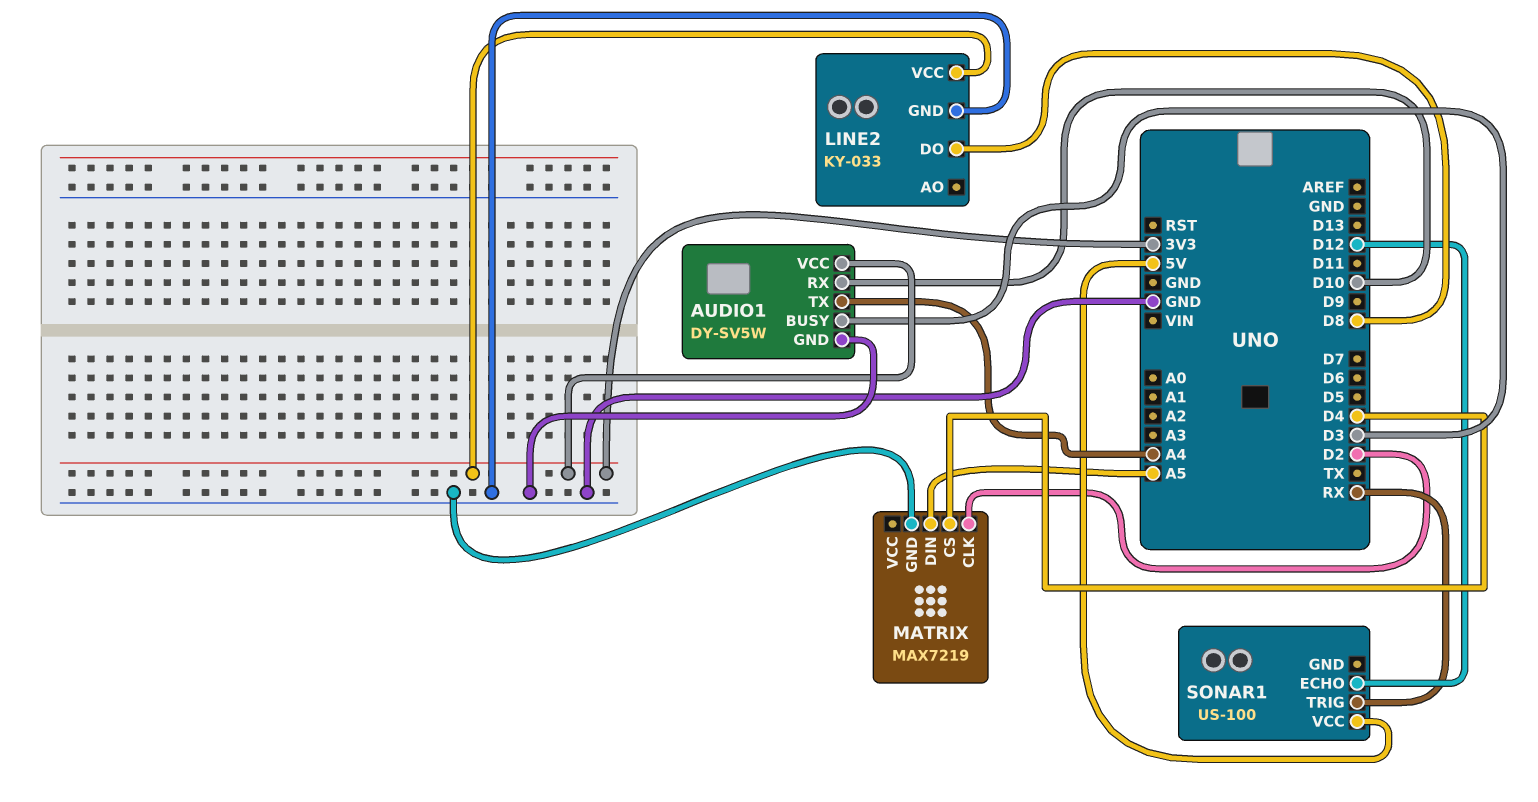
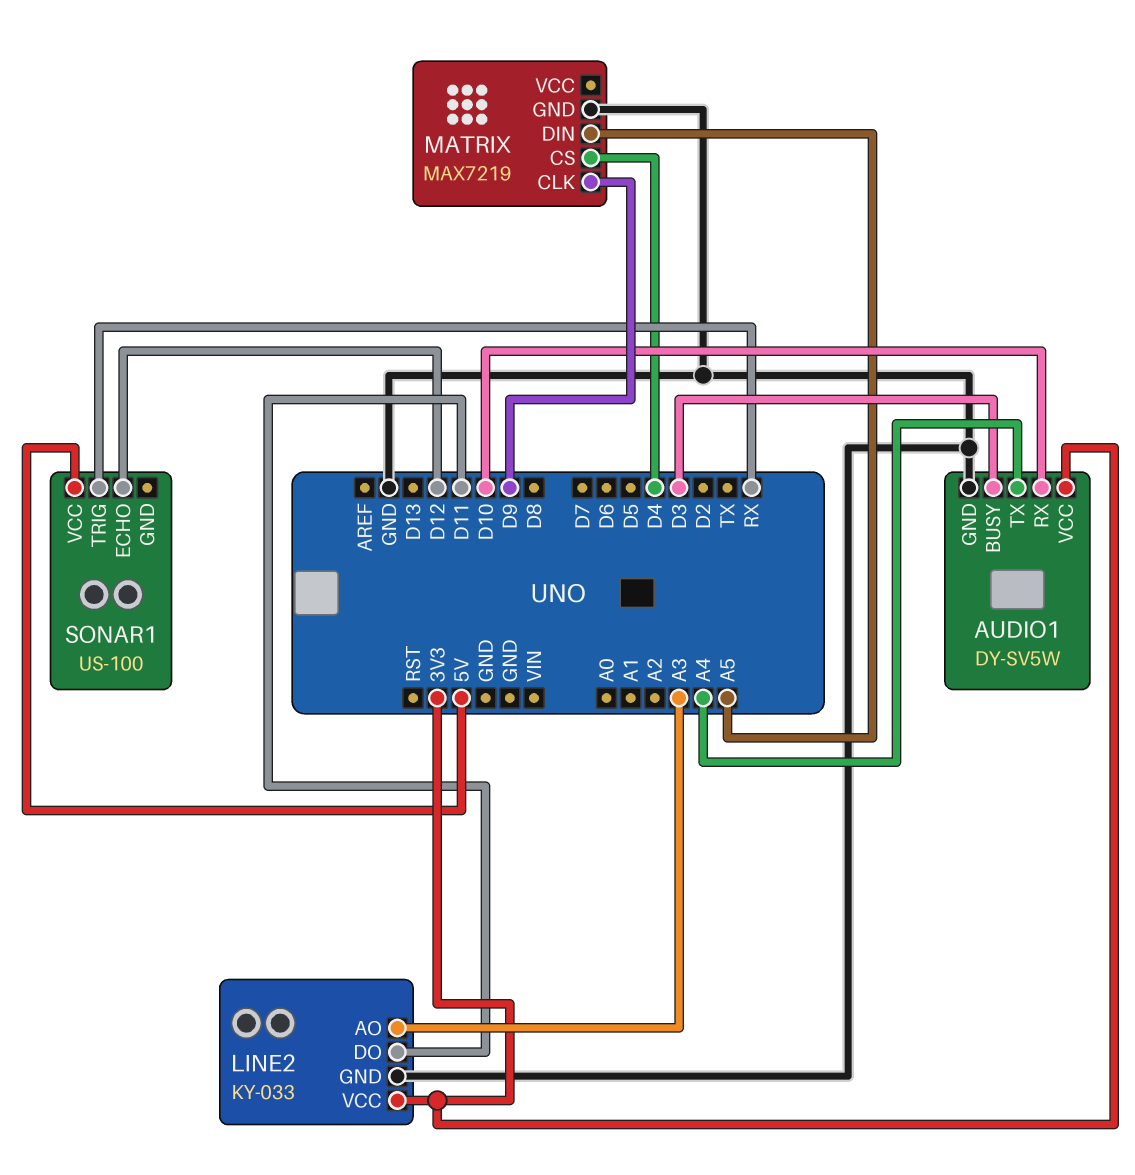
LINE2 pin AO: none -> A3
LINE2 pin DO: D8 -> D11
MATRIX pin CLK: D2 -> D9

